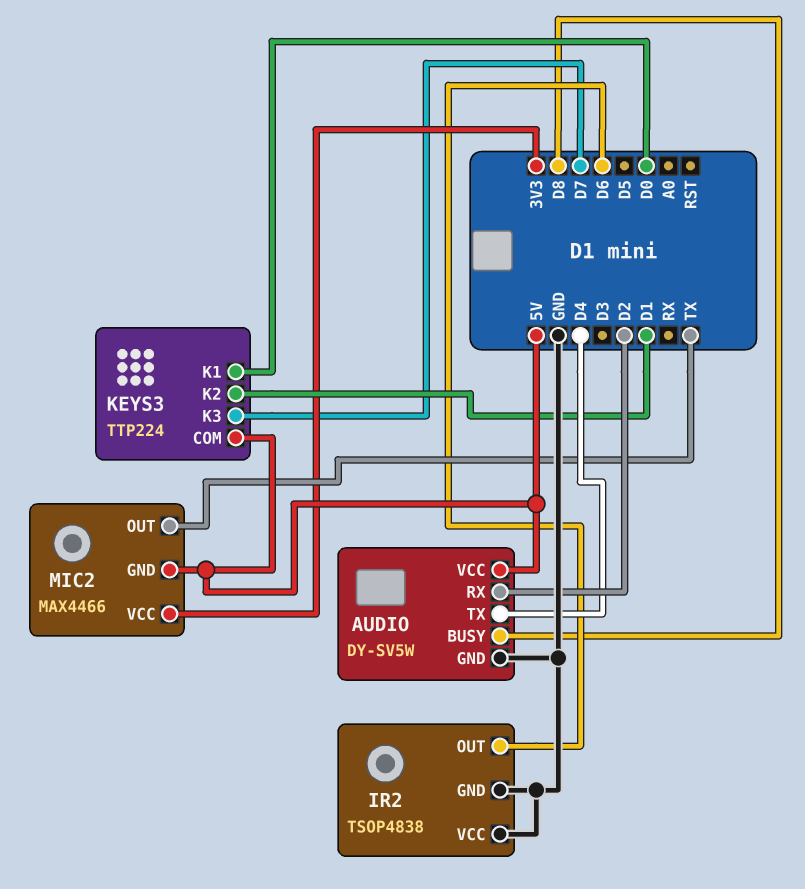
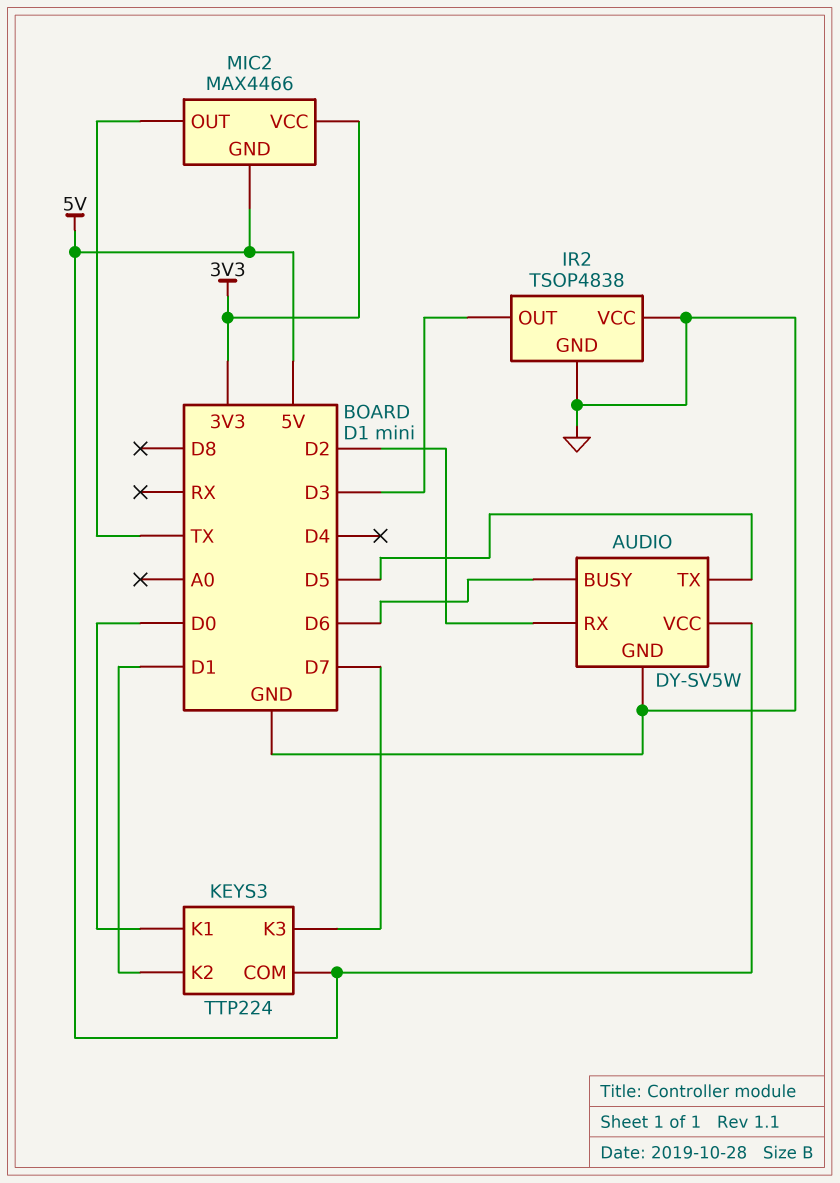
AUDIO pin BUSY: D8 -> D6
AUDIO pin TX: D4 -> D5
IR2 pin OUT: D6 -> D3

